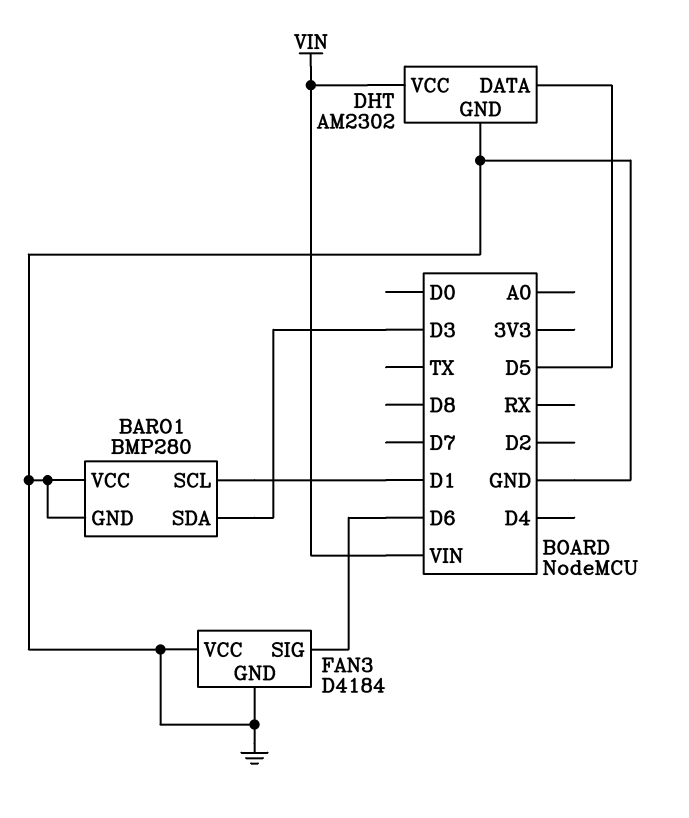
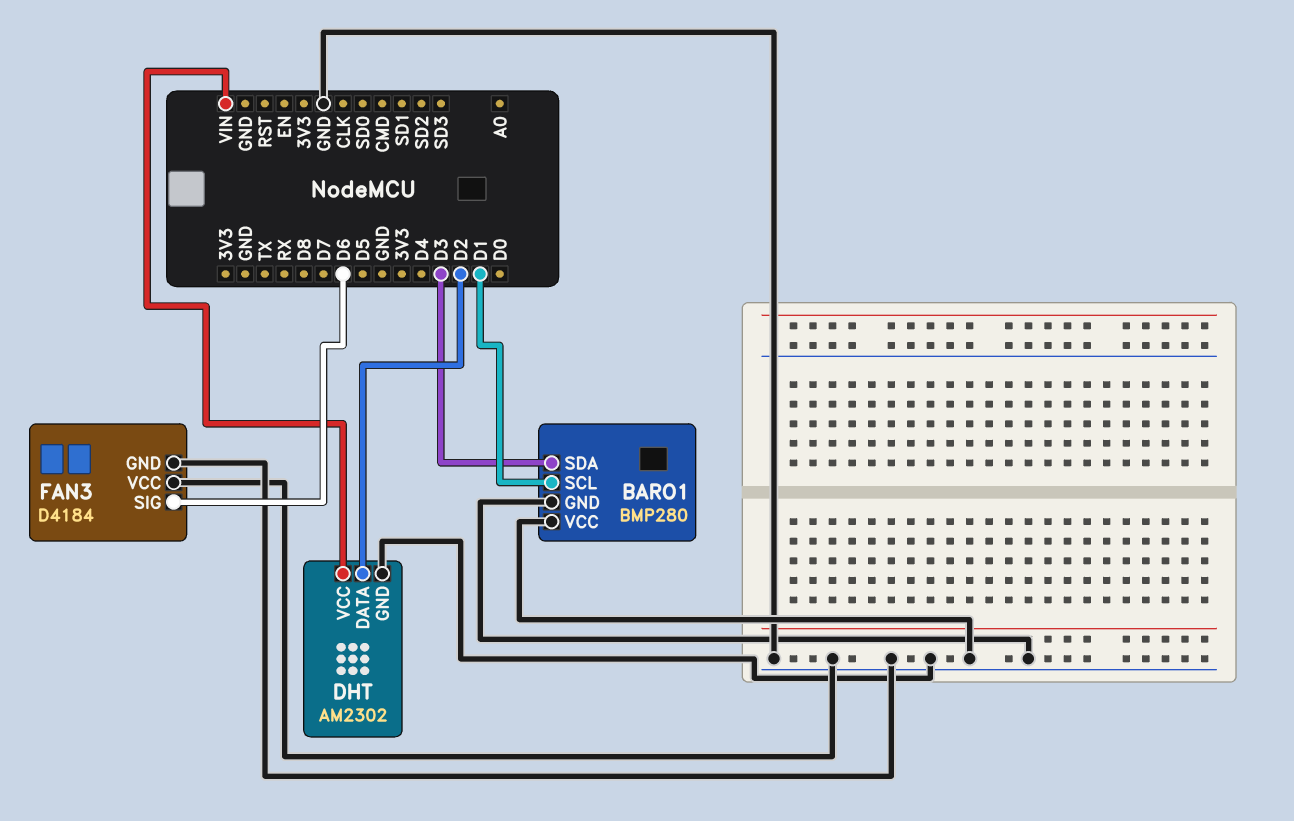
DHT pin DATA: D5 -> D2

